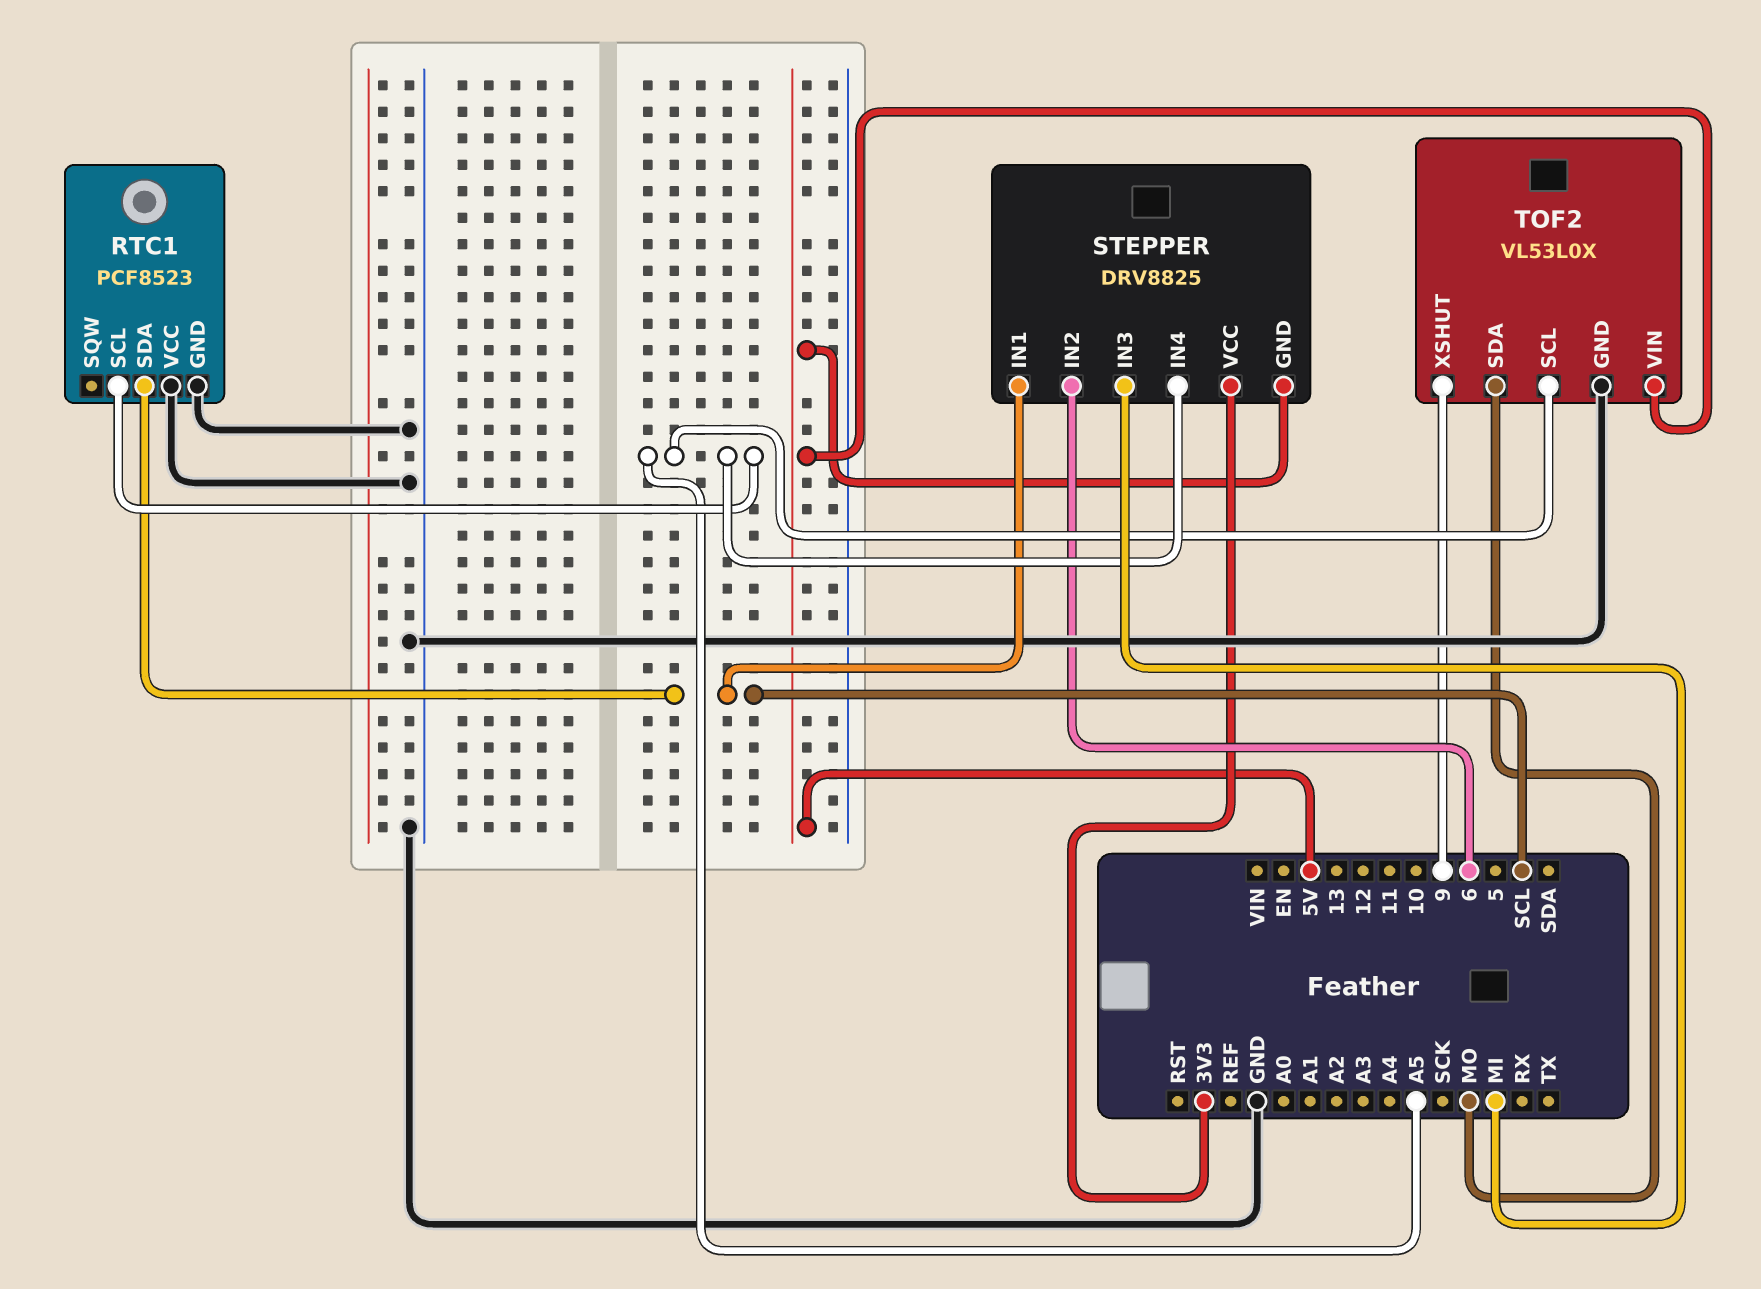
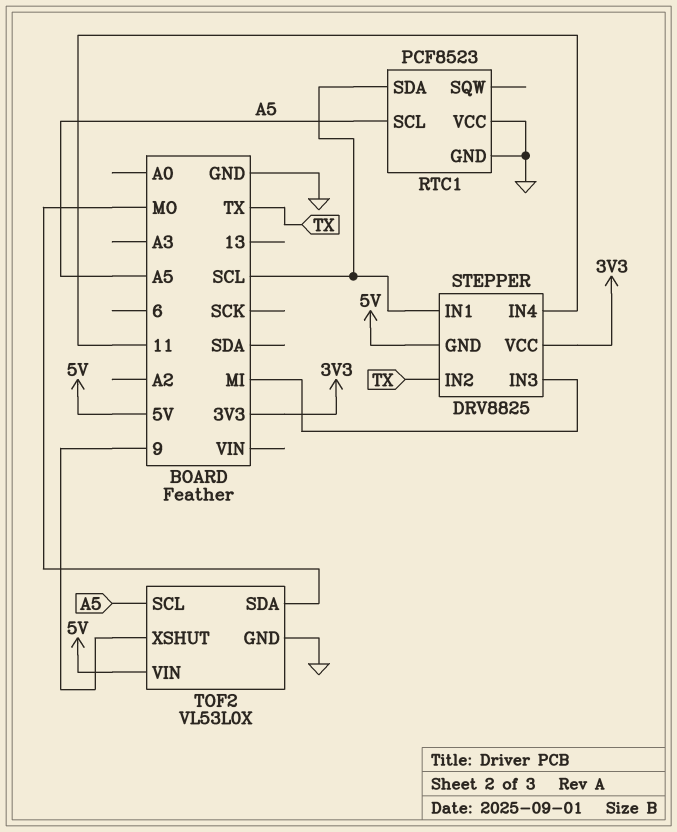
STEPPER pin IN2: 6 -> TX
STEPPER pin IN4: A5 -> 11

